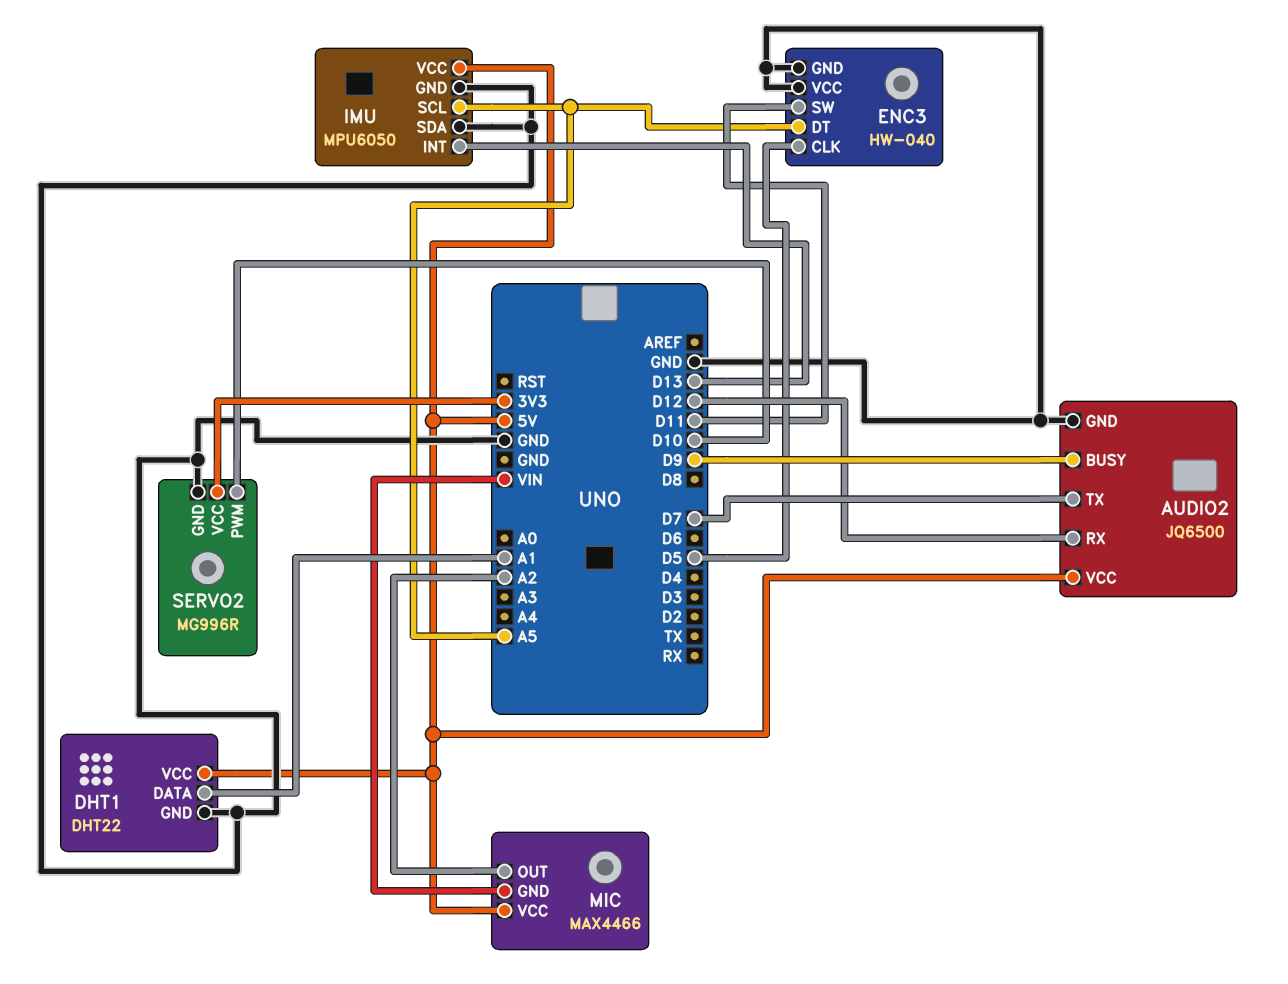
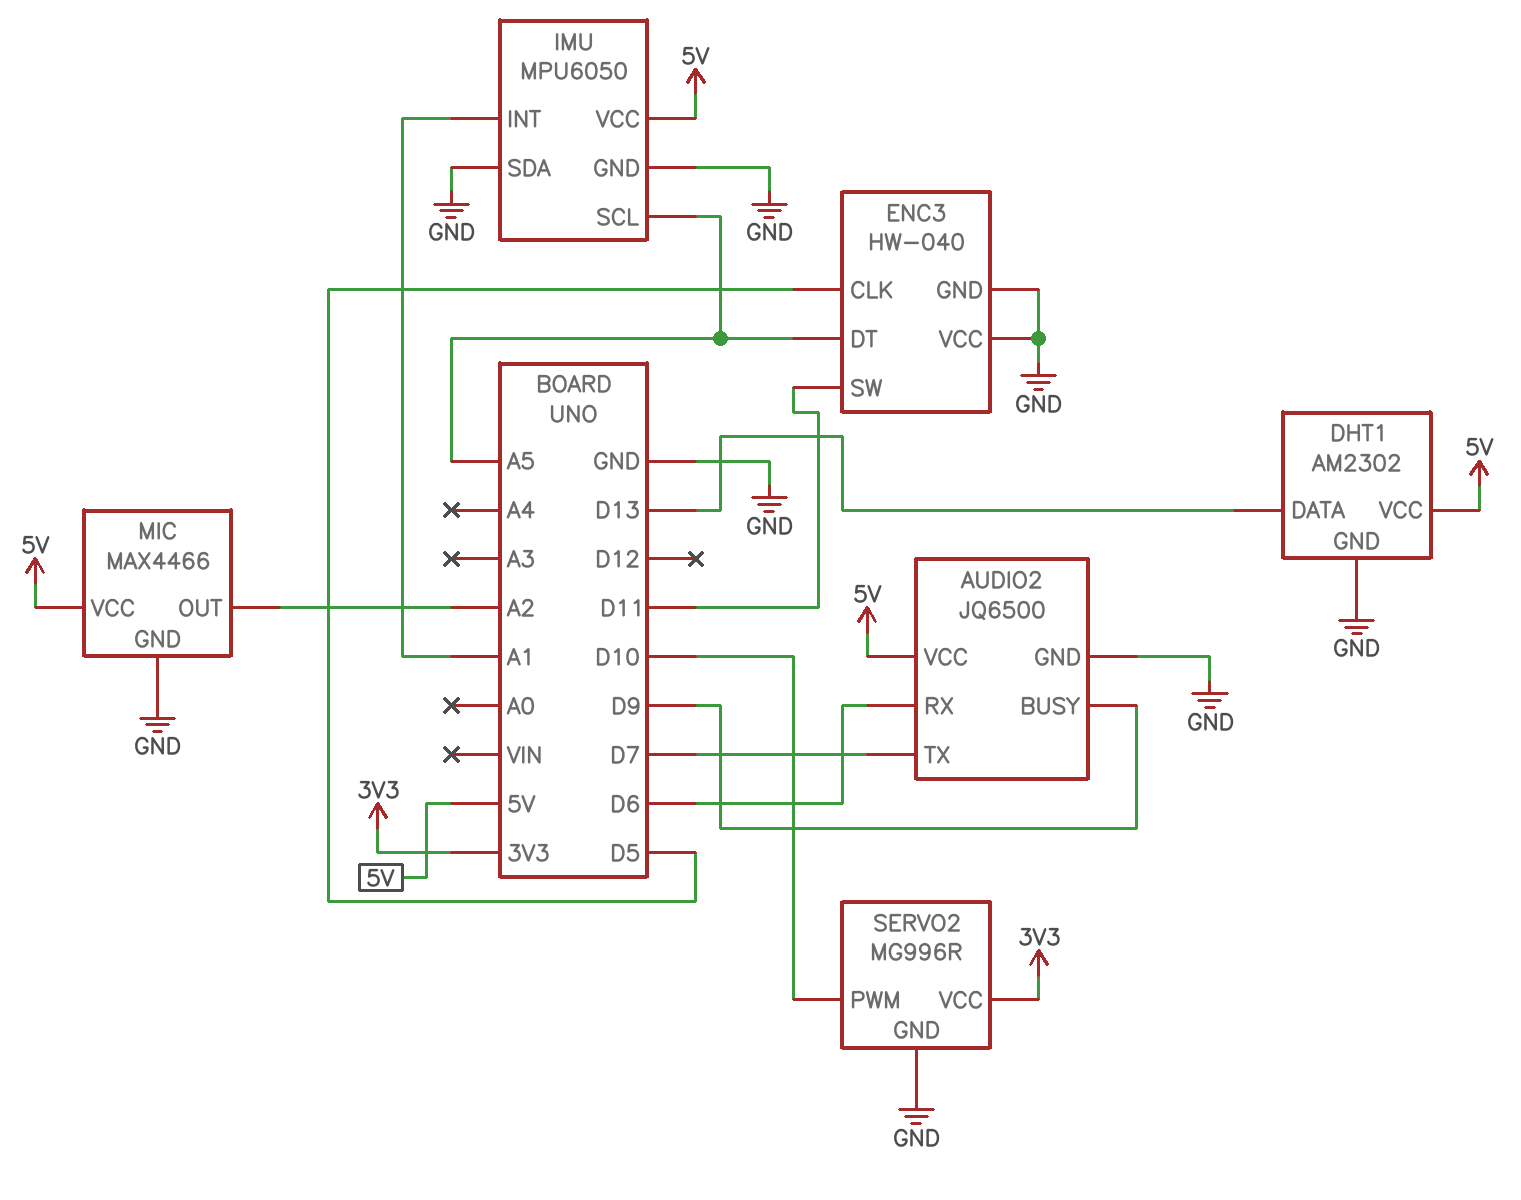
AUDIO2 pin RX: D12 -> D6
DHT1: DHT22 -> AM2302
DHT1 pin DATA: A1 -> D13
IMU pin INT: D13 -> A1
MIC pin GND: VIN -> GND

